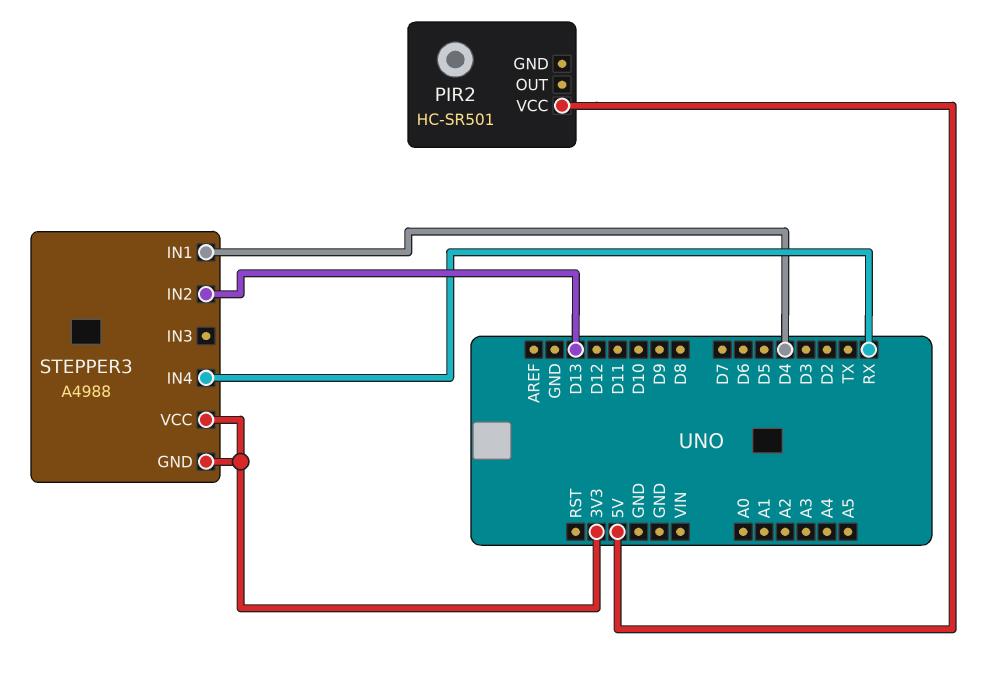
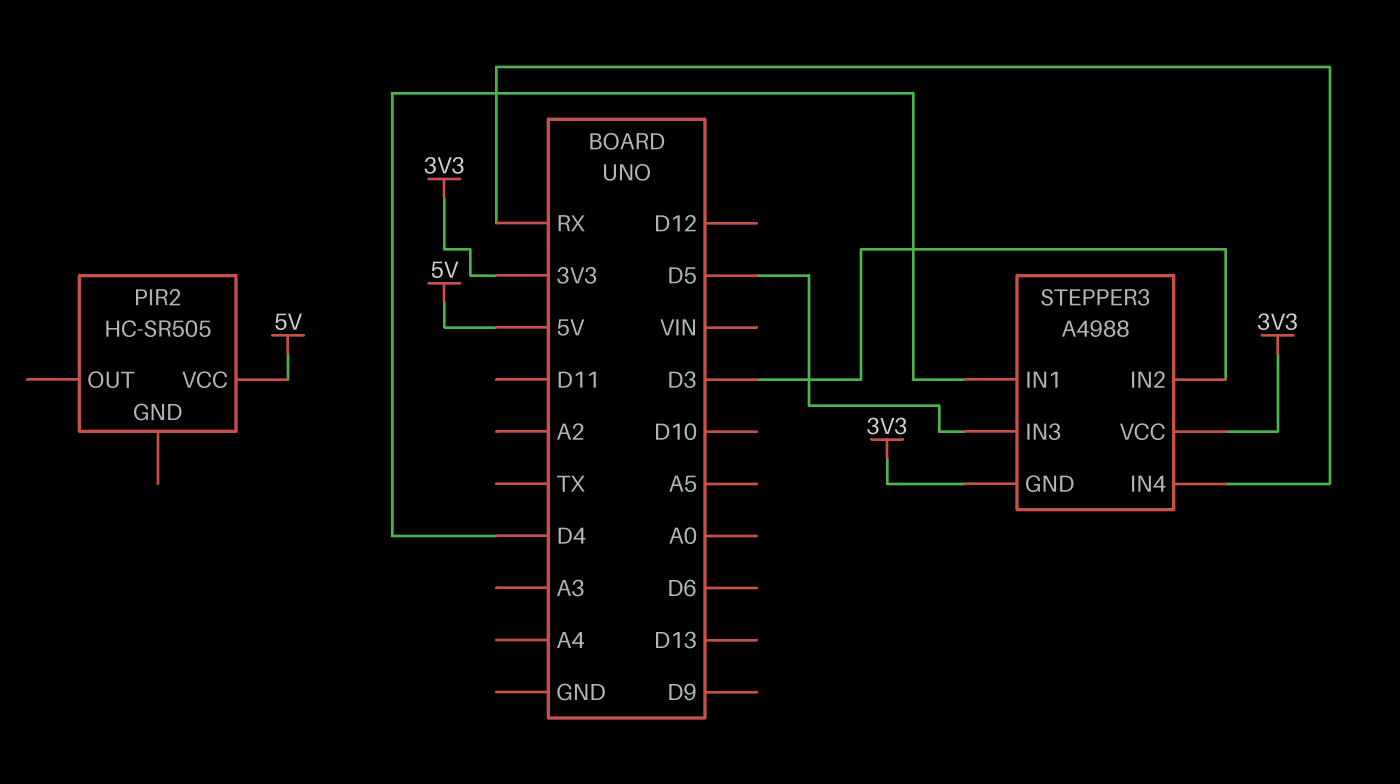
PIR2: HC-SR501 -> HC-SR505
STEPPER3 pin IN2: D13 -> D3
STEPPER3 pin IN3: none -> D5

